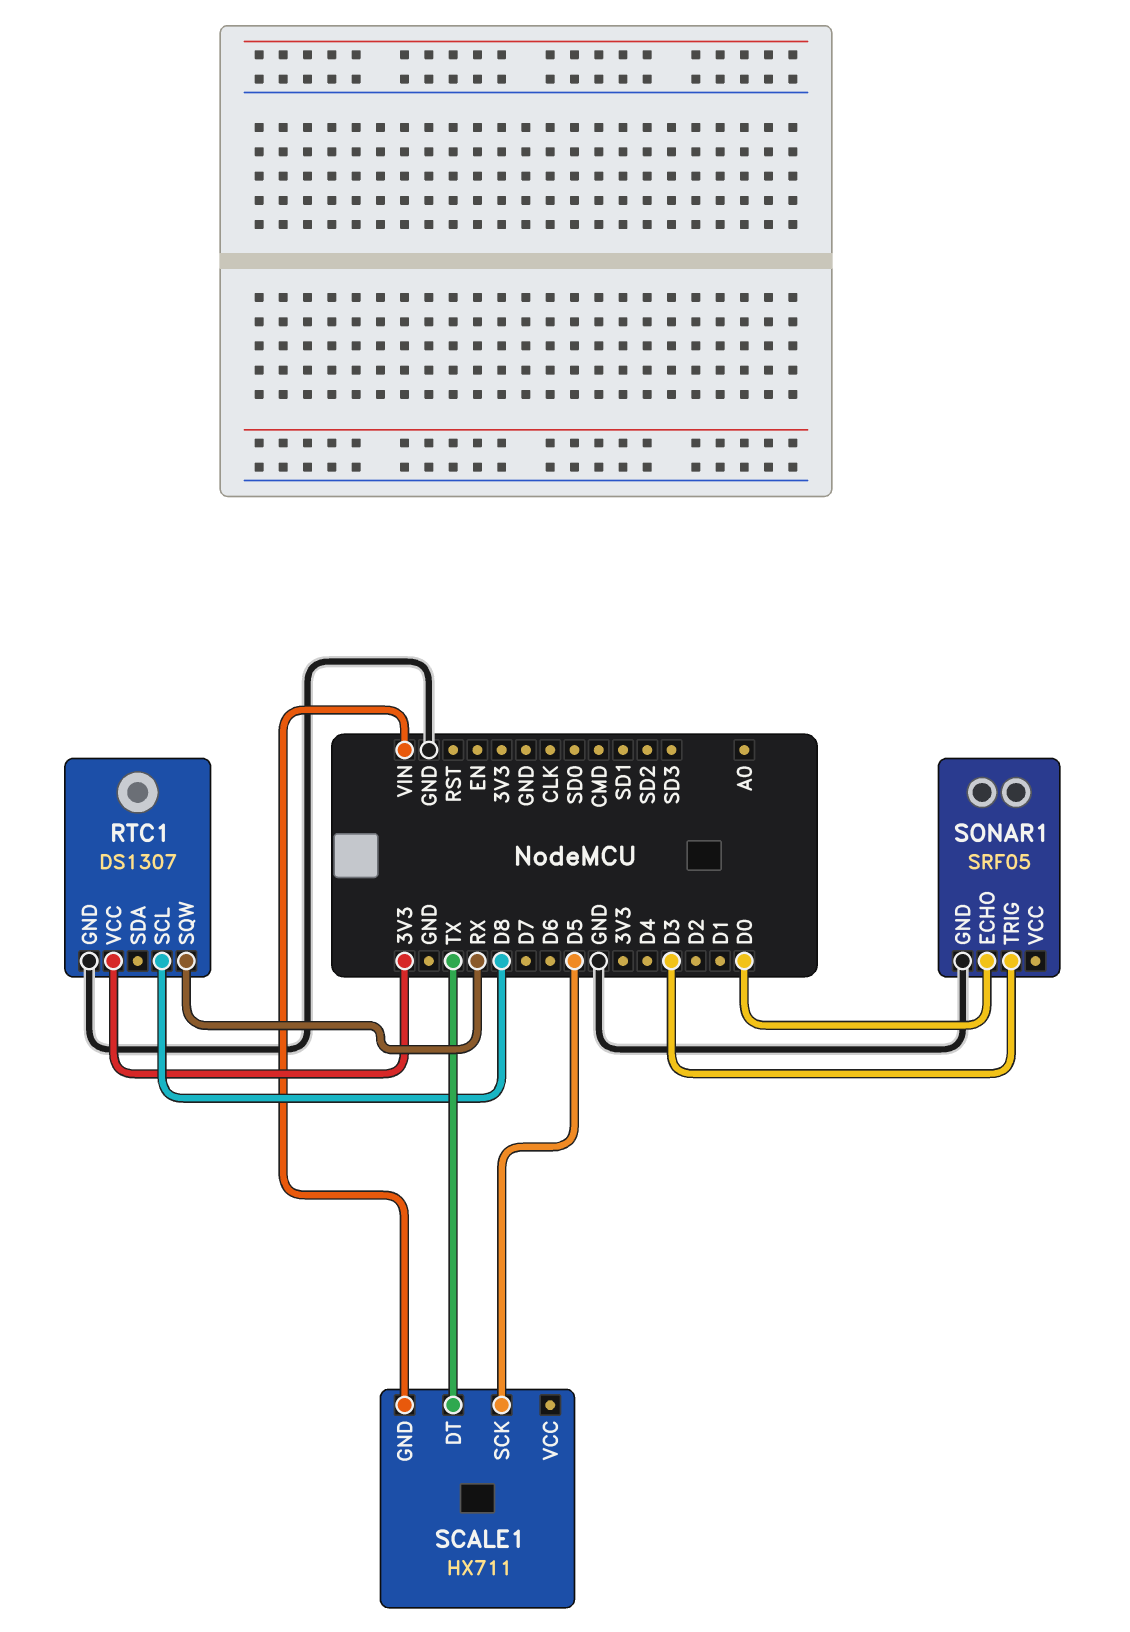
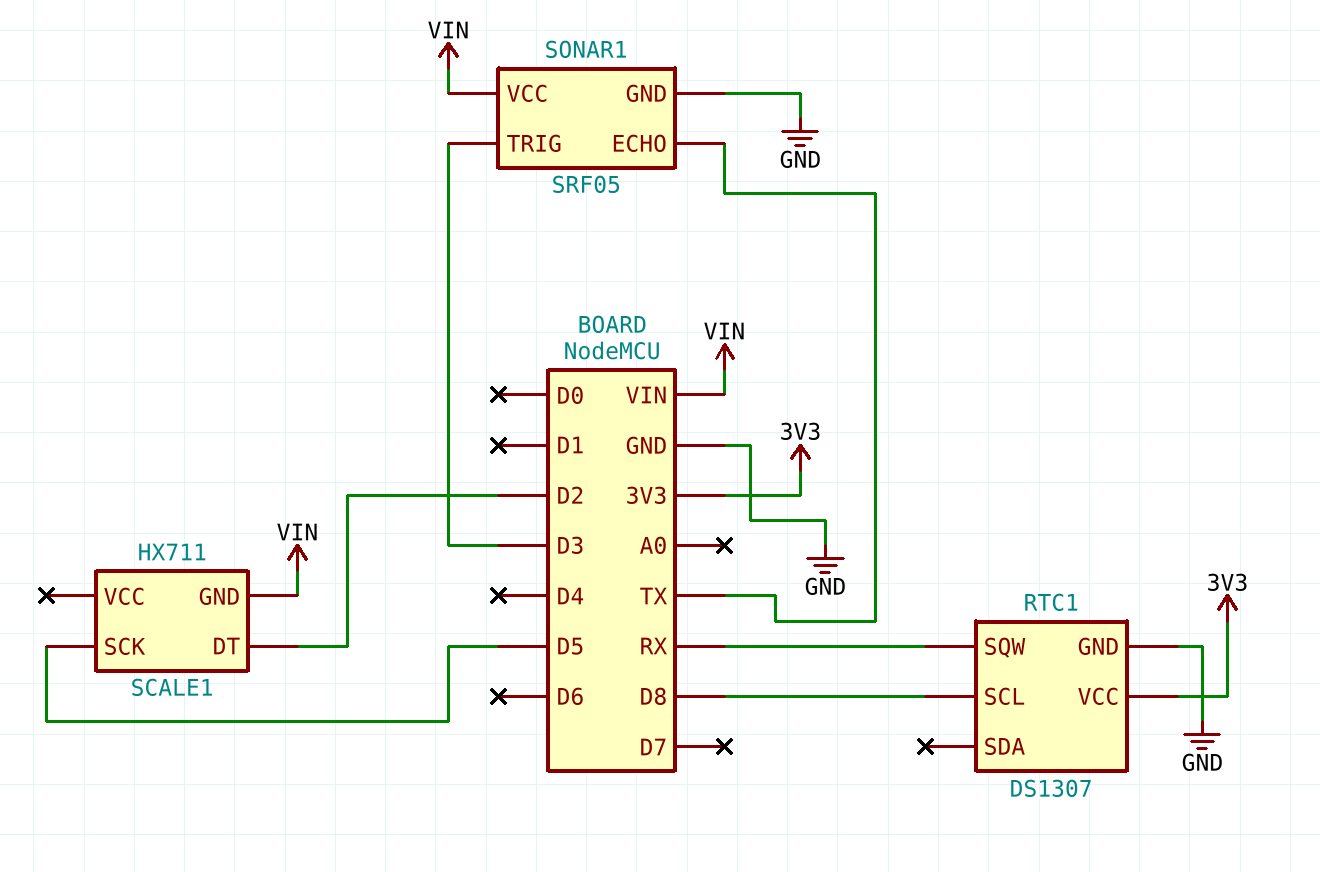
SCALE1 pin DT: TX -> D2
SONAR1 pin ECHO: D0 -> TX
SONAR1 pin VCC: none -> VIN

